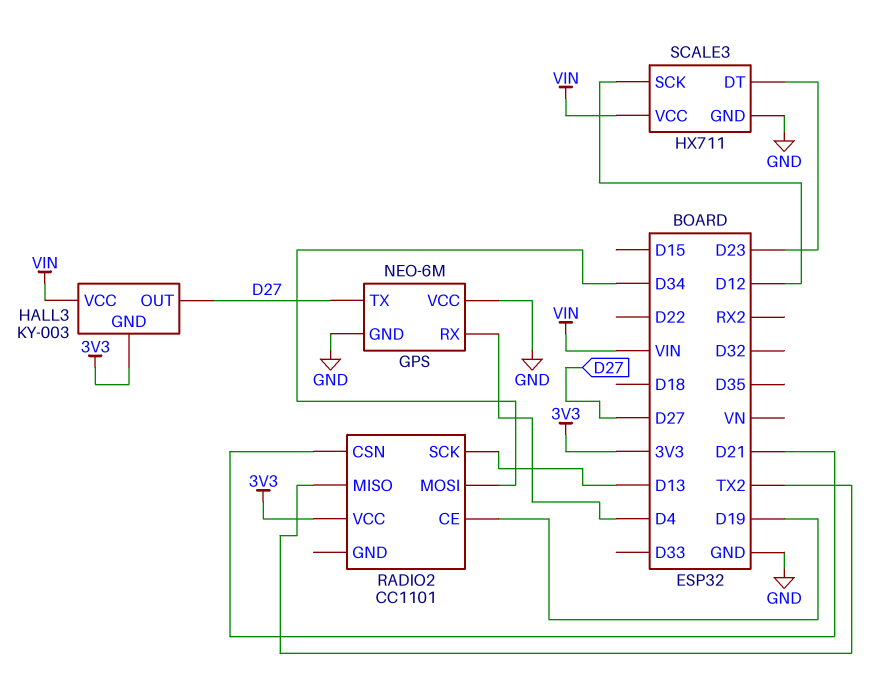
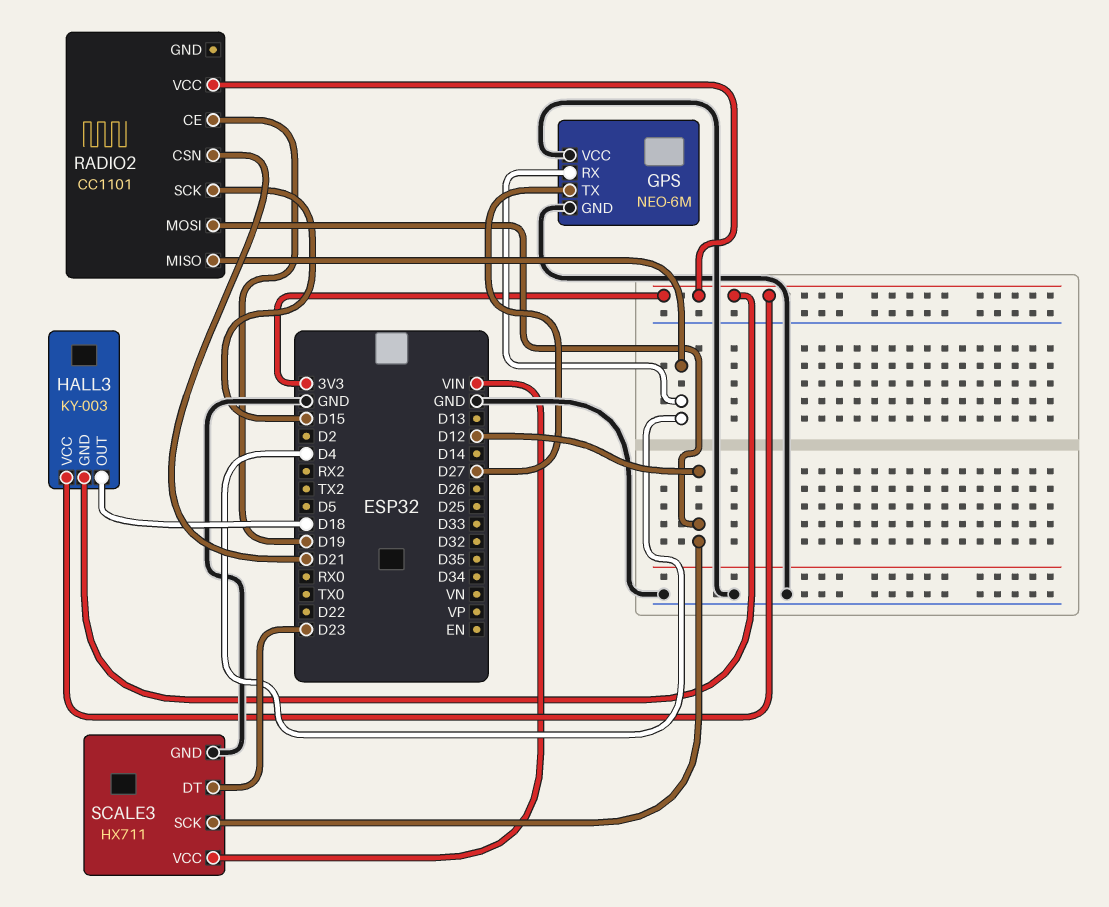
HALL3 pin OUT: D27 -> D18
HALL3 pin VCC: VIN -> 3V3
RADIO2 pin MISO: TX2 -> D4
RADIO2 pin MOSI: D34 -> D12
RADIO2 pin SCK: D13 -> D15

